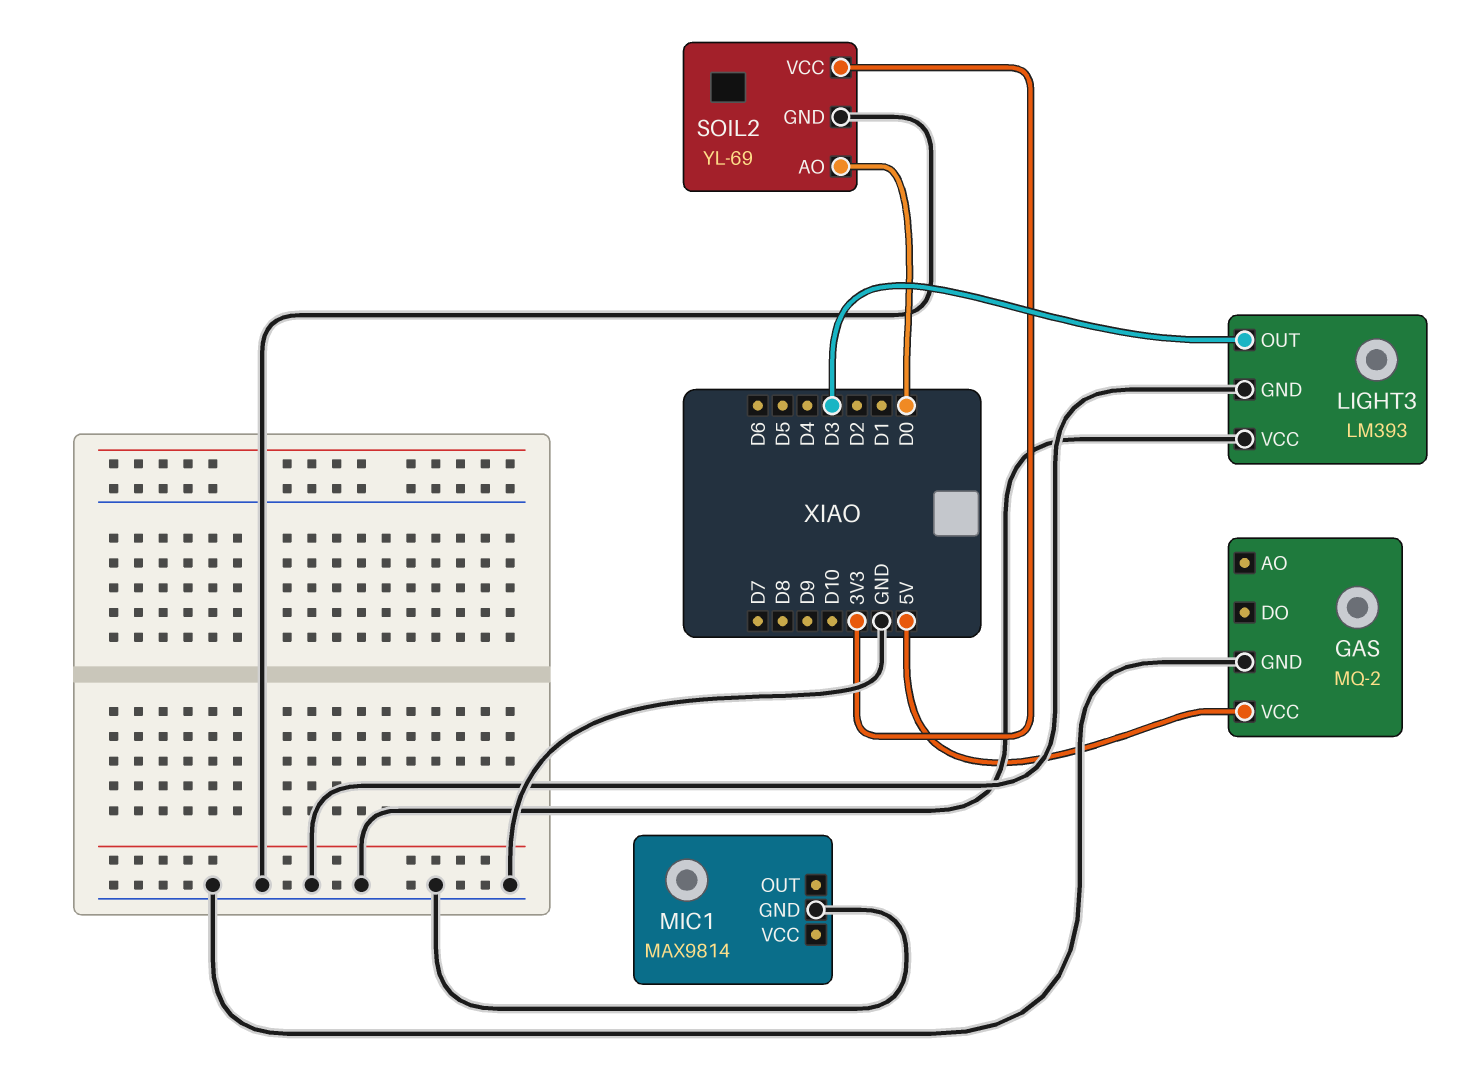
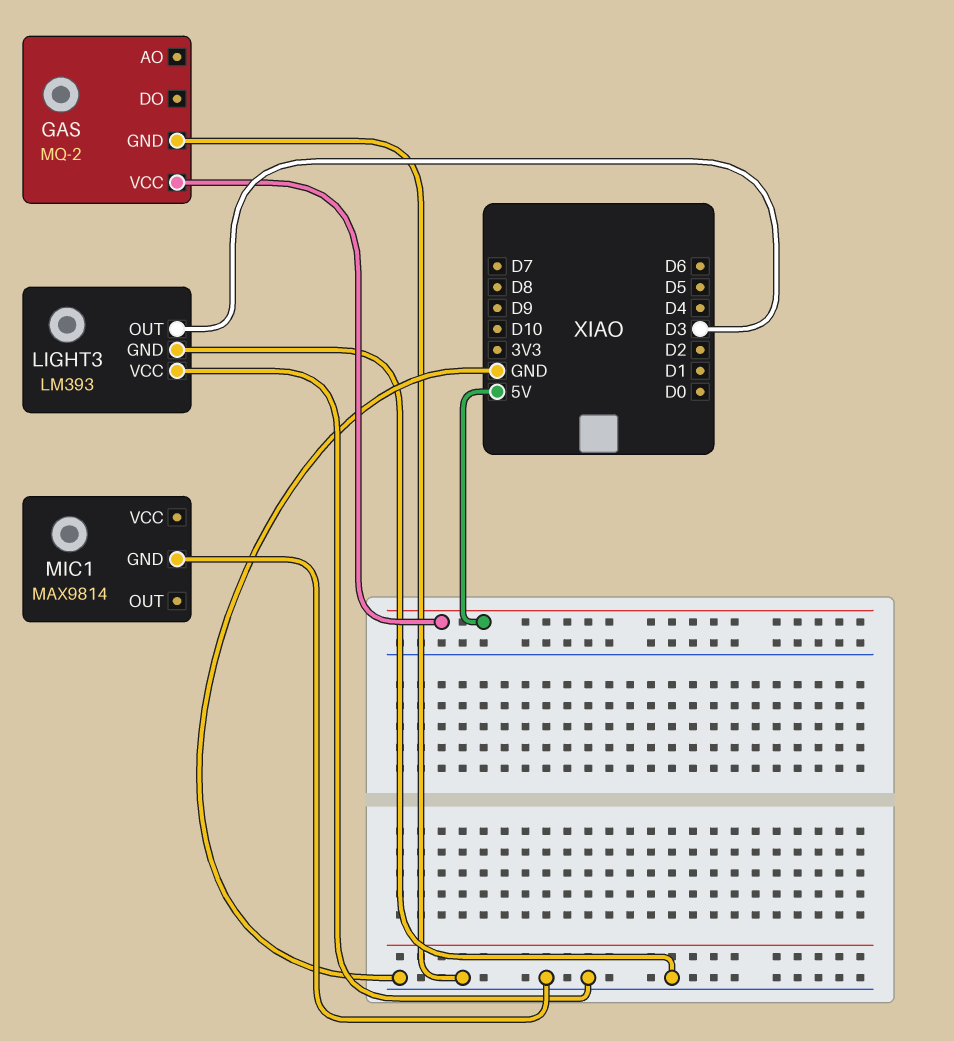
SOIL2: YL-69 -> none
SOIL2 pin AO: D0 -> none
SOIL2 pin GND: GND -> none
SOIL2 pin VCC: 3V3 -> none

